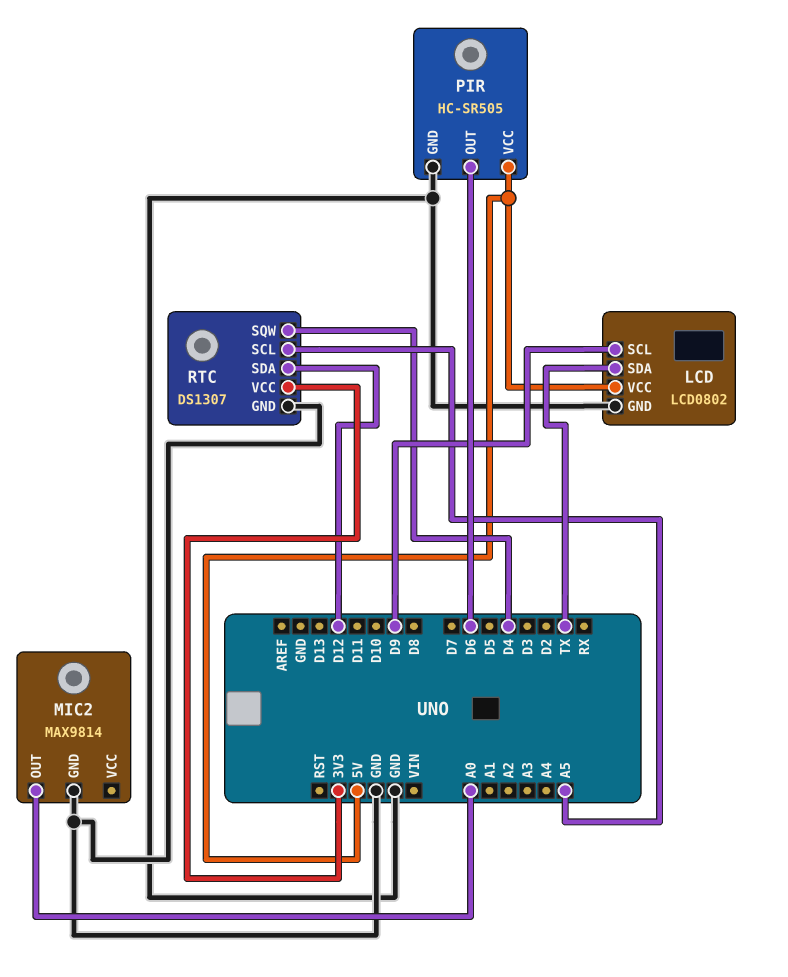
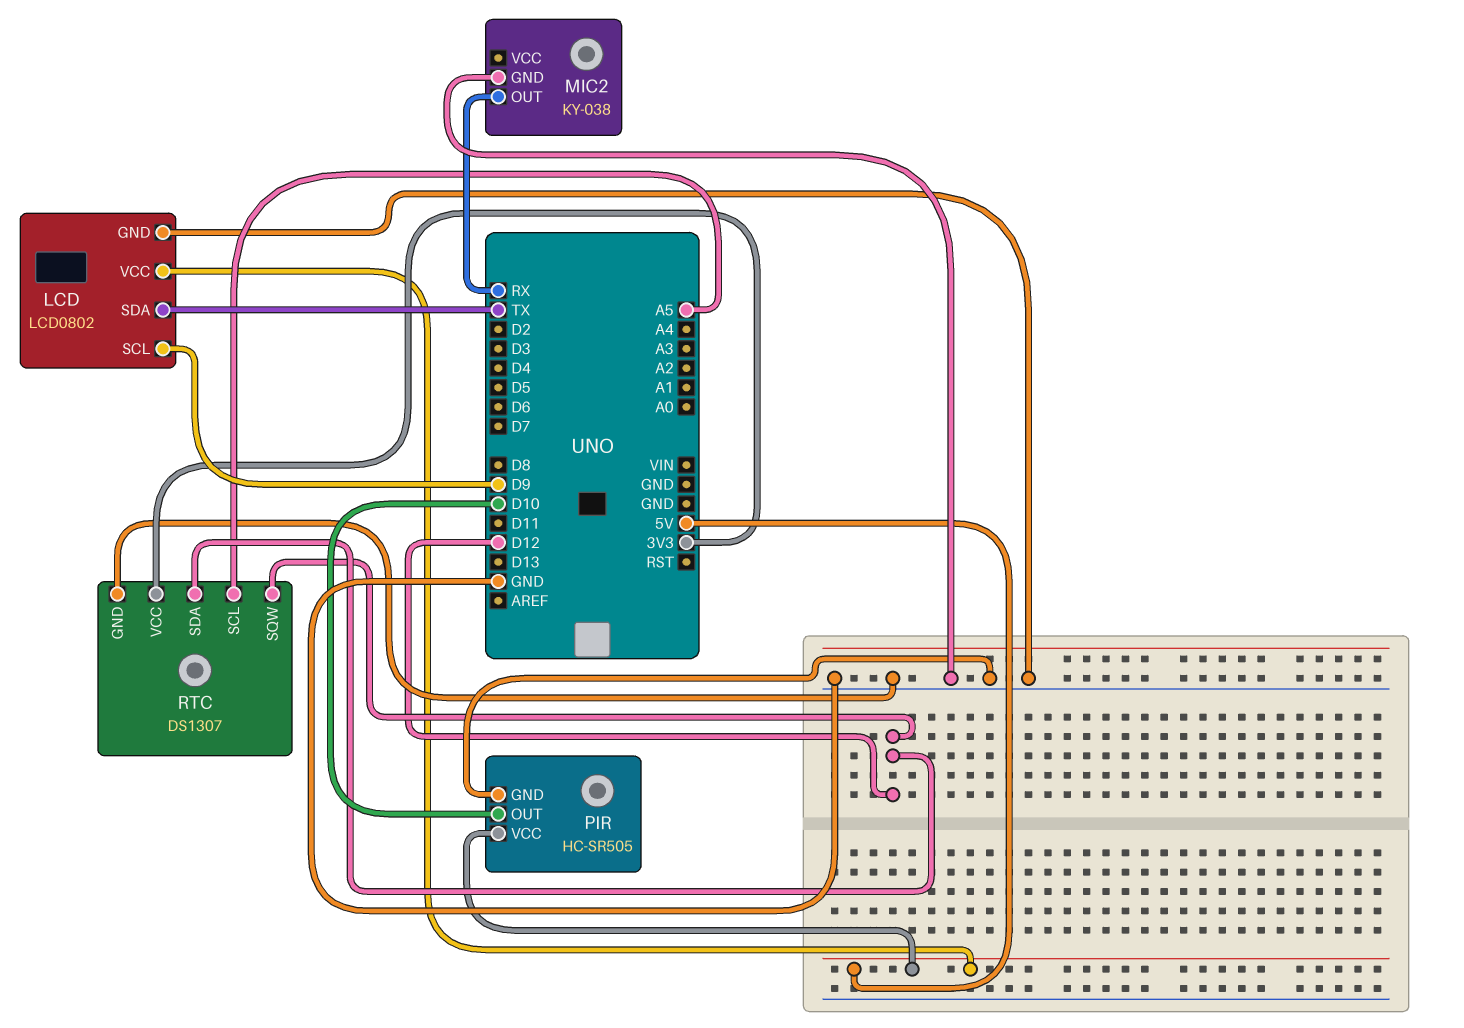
MIC2: MAX9814 -> KY-038
MIC2 pin OUT: A0 -> RX
PIR pin OUT: D6 -> D10
RTC pin SQW: D4 -> D12

